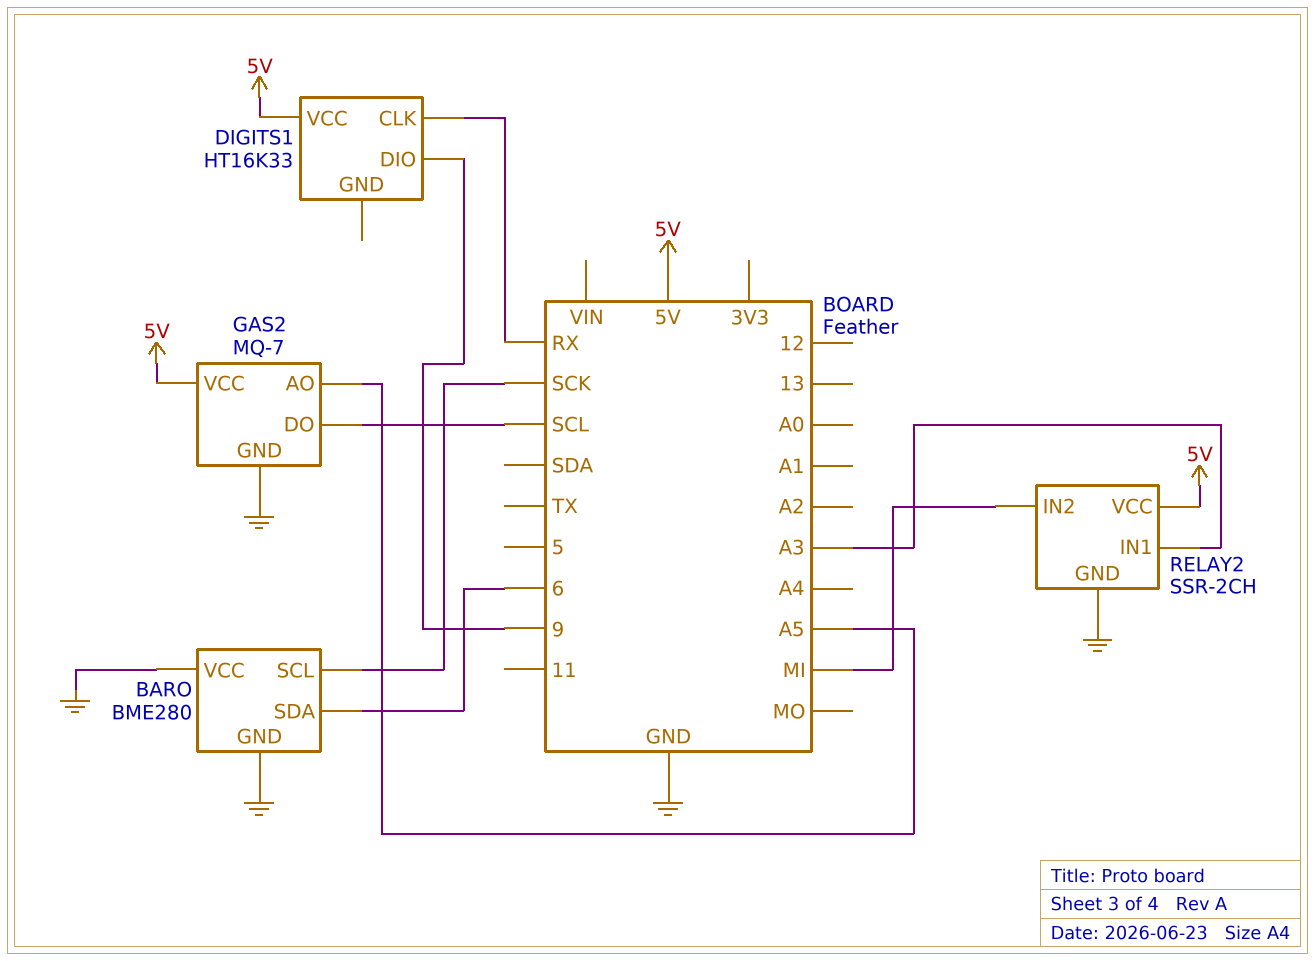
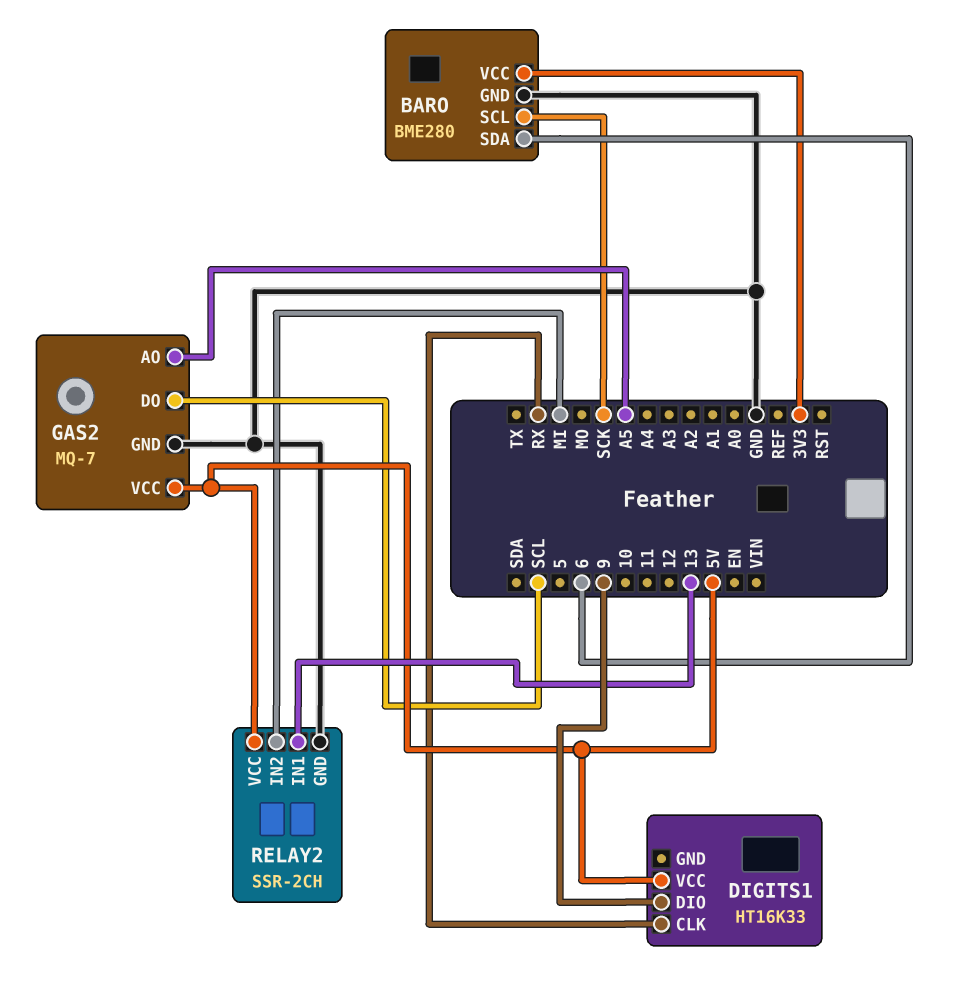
BARO pin VCC: GND -> 3V3
RELAY2 pin IN1: A3 -> 13

